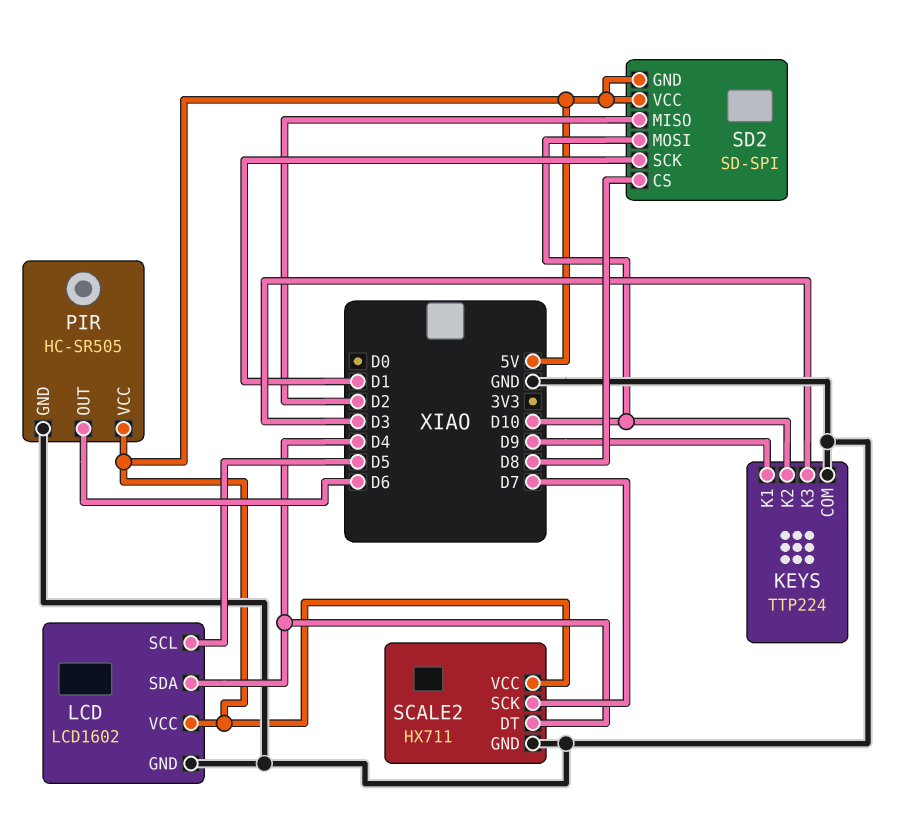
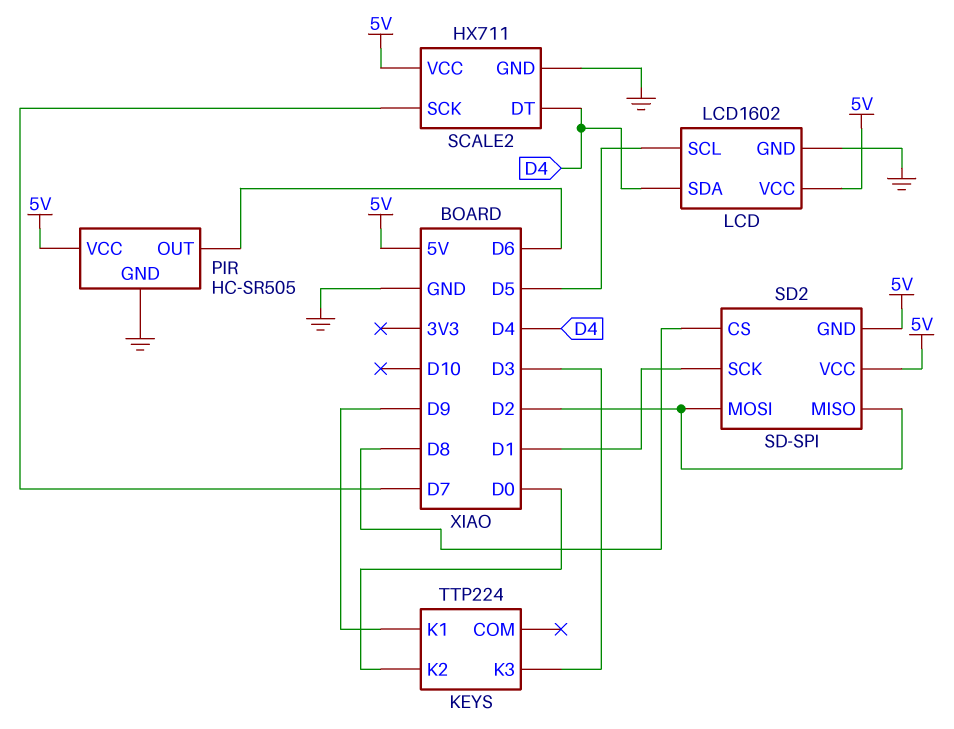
KEYS pin COM: GND -> none
KEYS pin K2: D10 -> D0
SD2 pin MOSI: D10 -> D2

